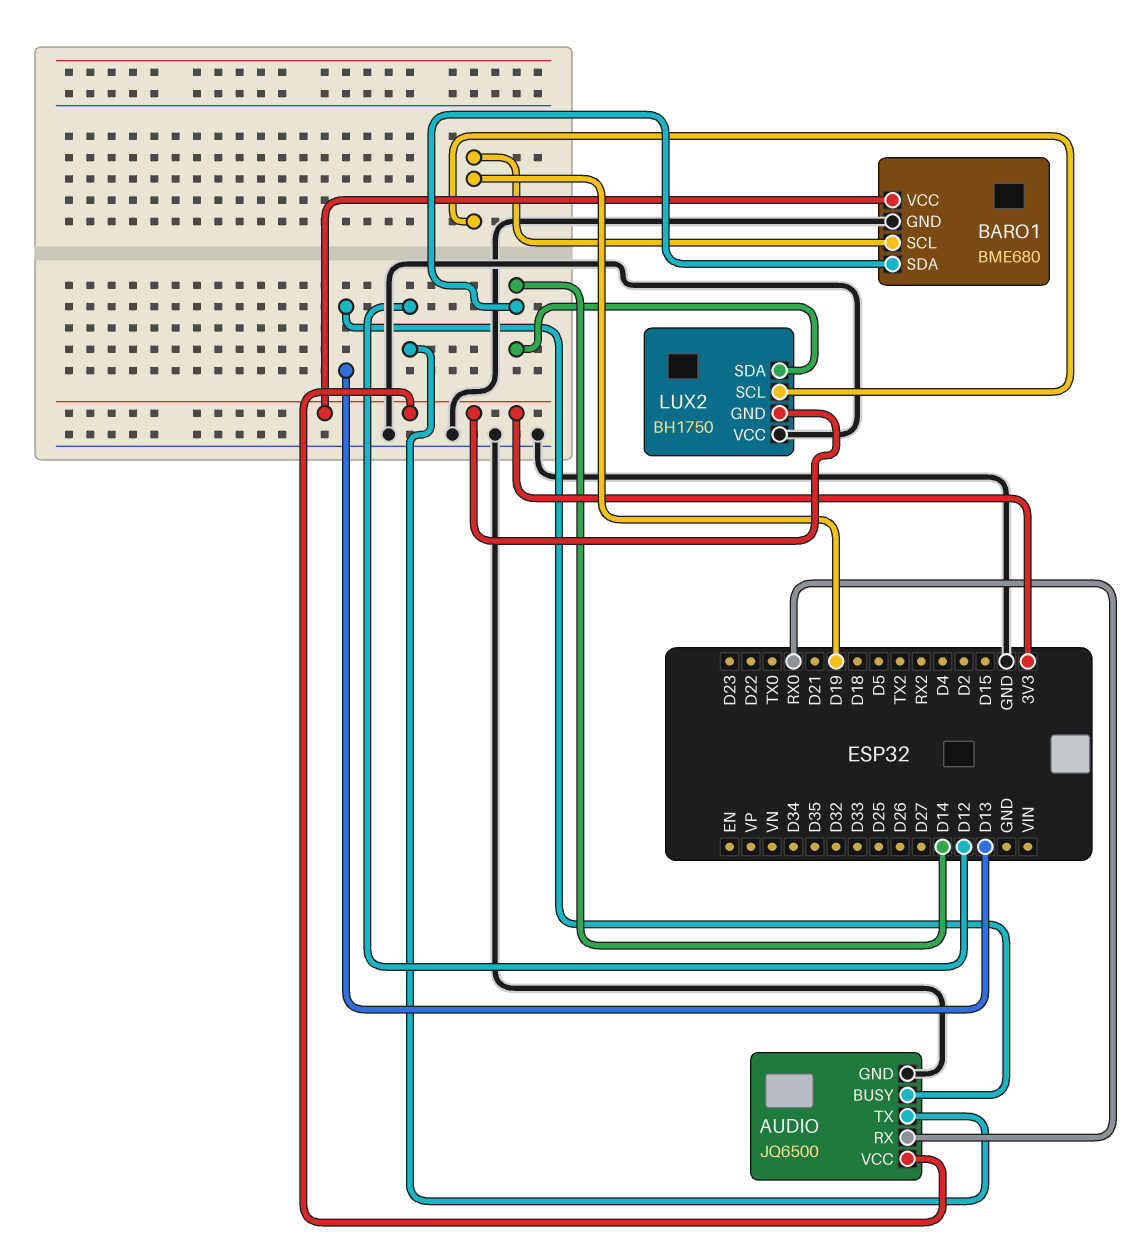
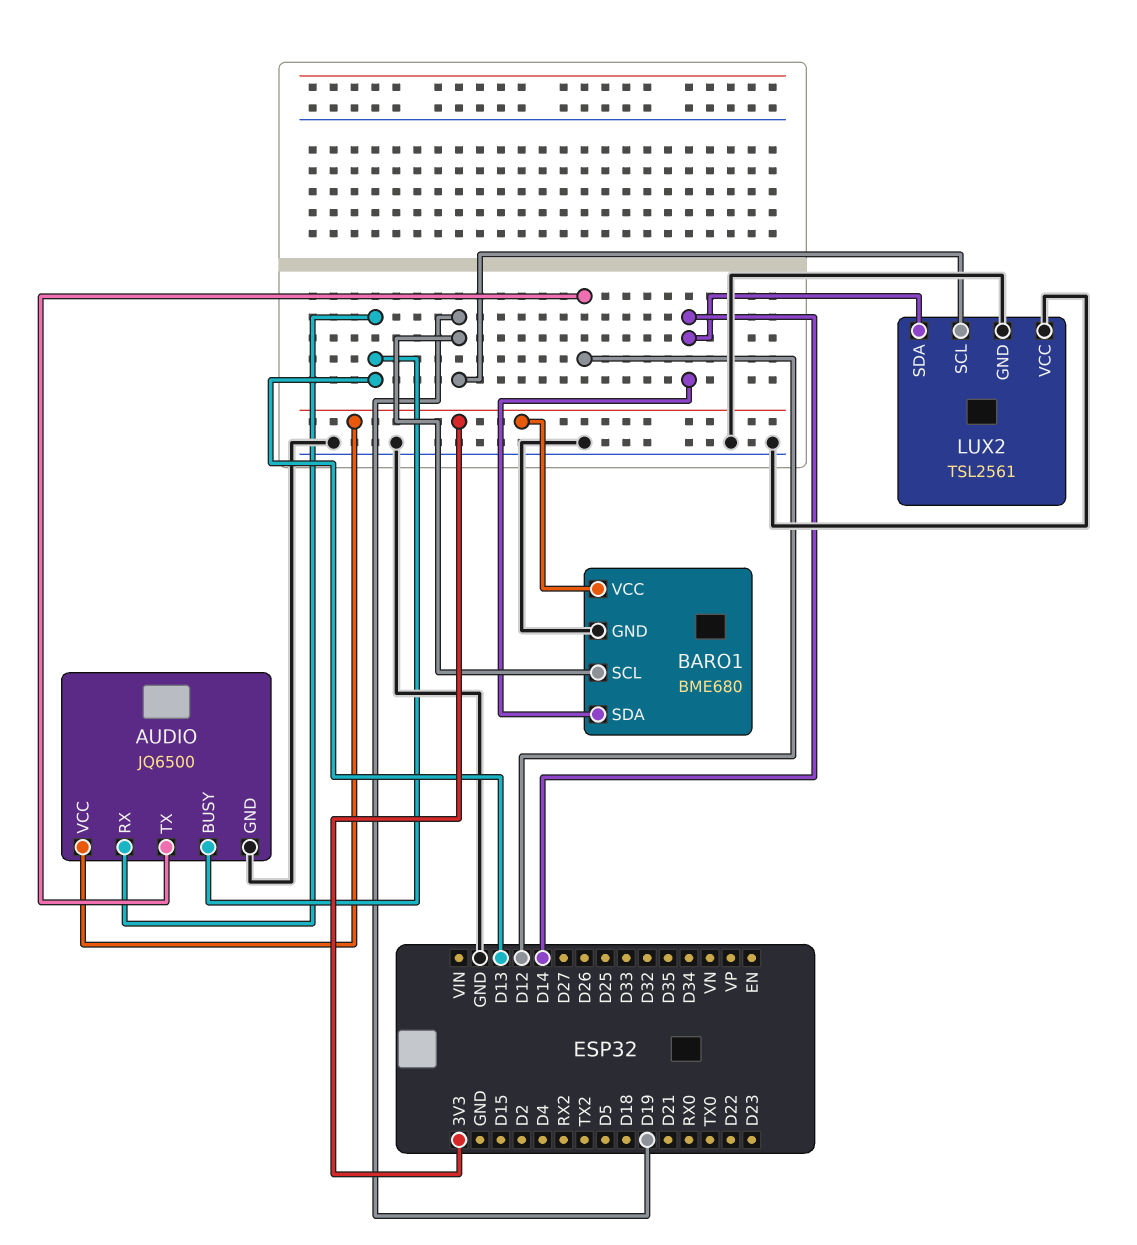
AUDIO pin RX: RX0 -> D13
LUX2: BH1750 -> TSL2561
LUX2 pin GND: 3V3 -> GND

